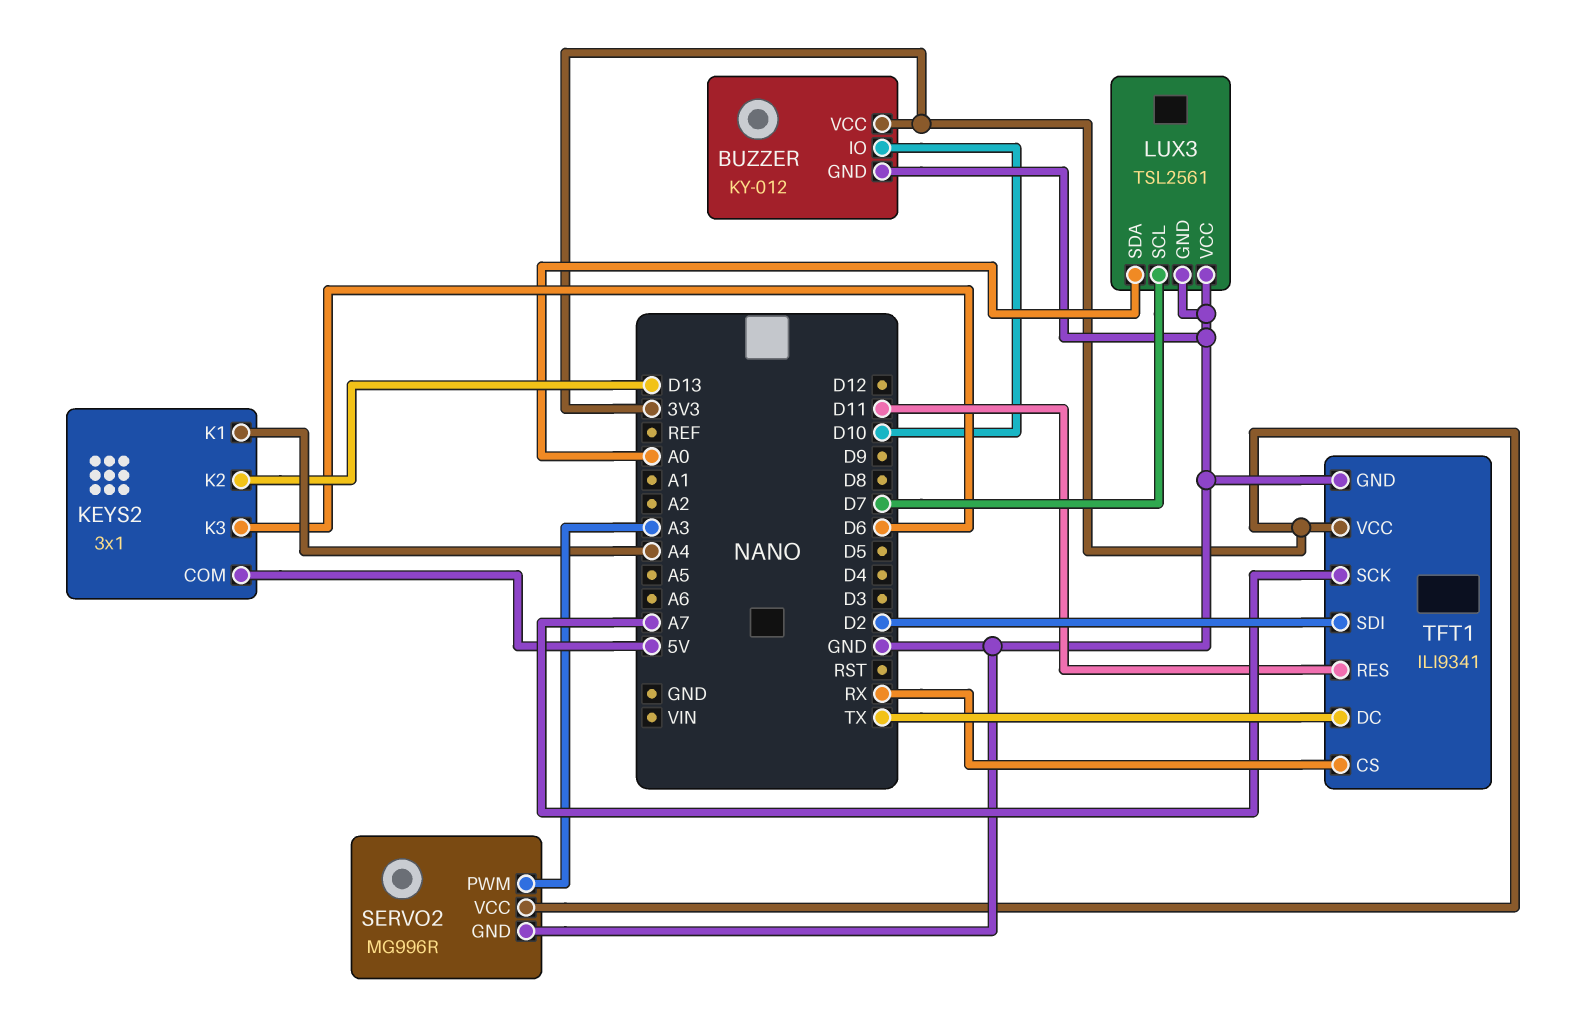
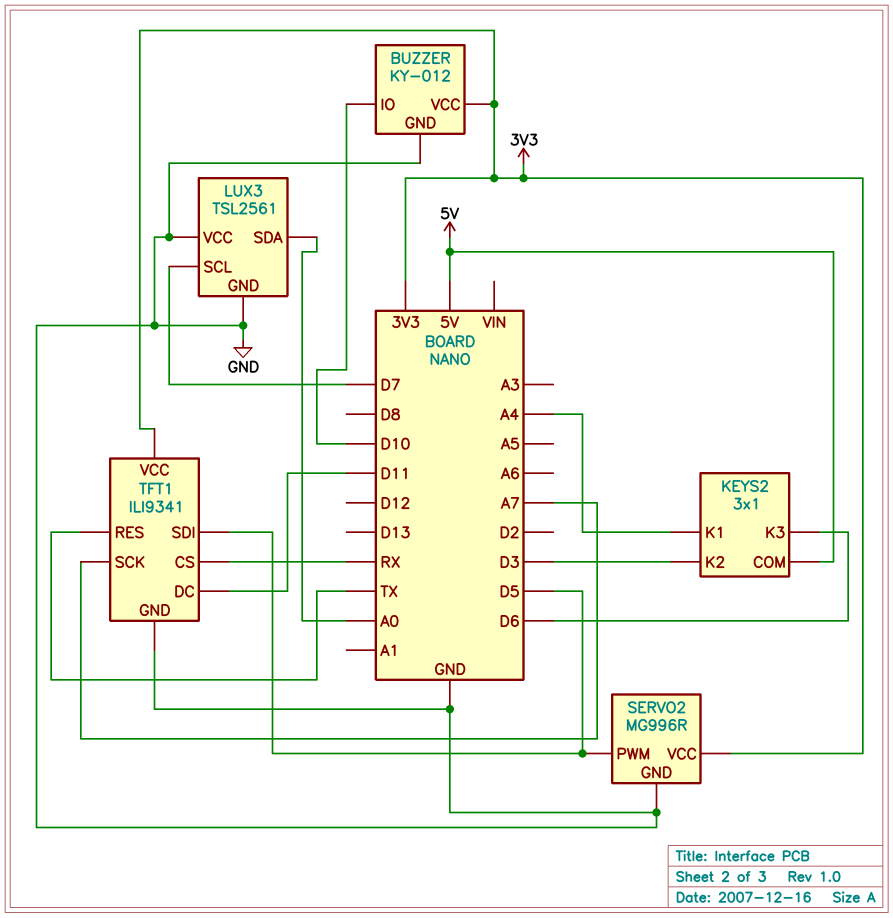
KEYS2 pin K2: D13 -> D3
SERVO2 pin PWM: A3 -> D5
TFT1 pin DC: TX -> D11
TFT1 pin RES: D11 -> TX
TFT1 pin SDI: D2 -> D5

